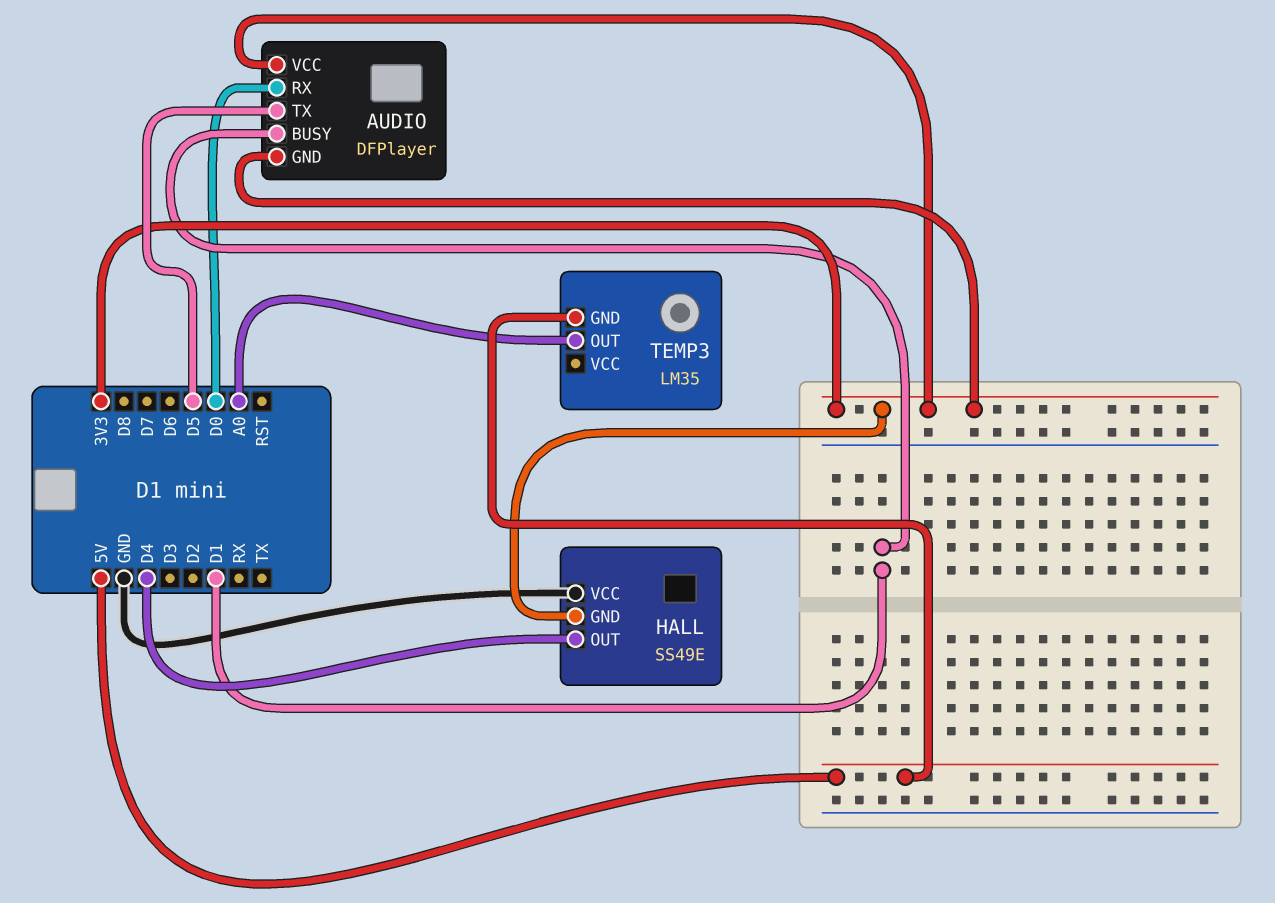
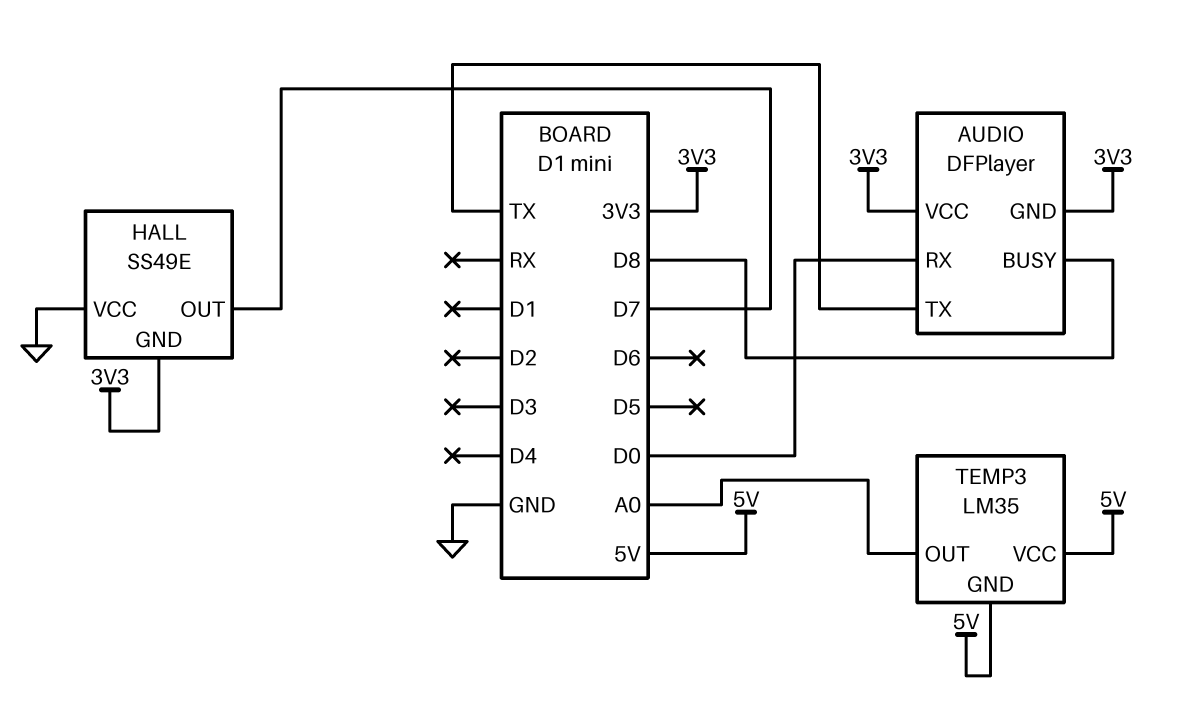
AUDIO pin BUSY: D1 -> D8
AUDIO pin TX: D5 -> TX
HALL pin OUT: D4 -> D7
TEMP3 pin VCC: none -> 5V

